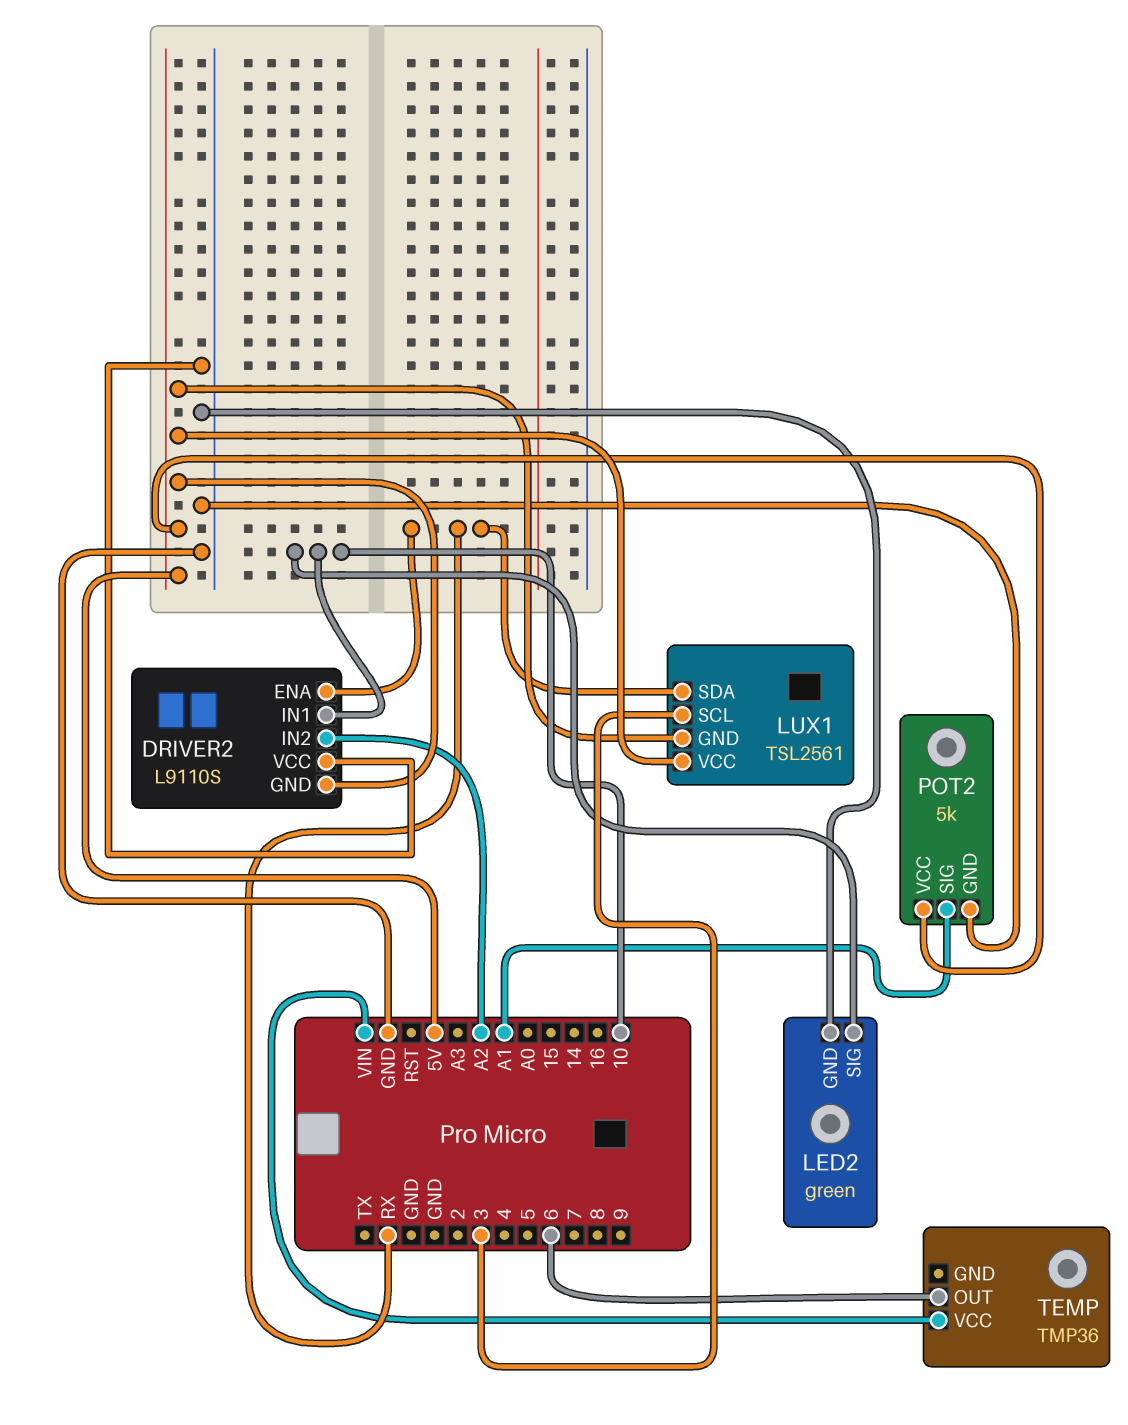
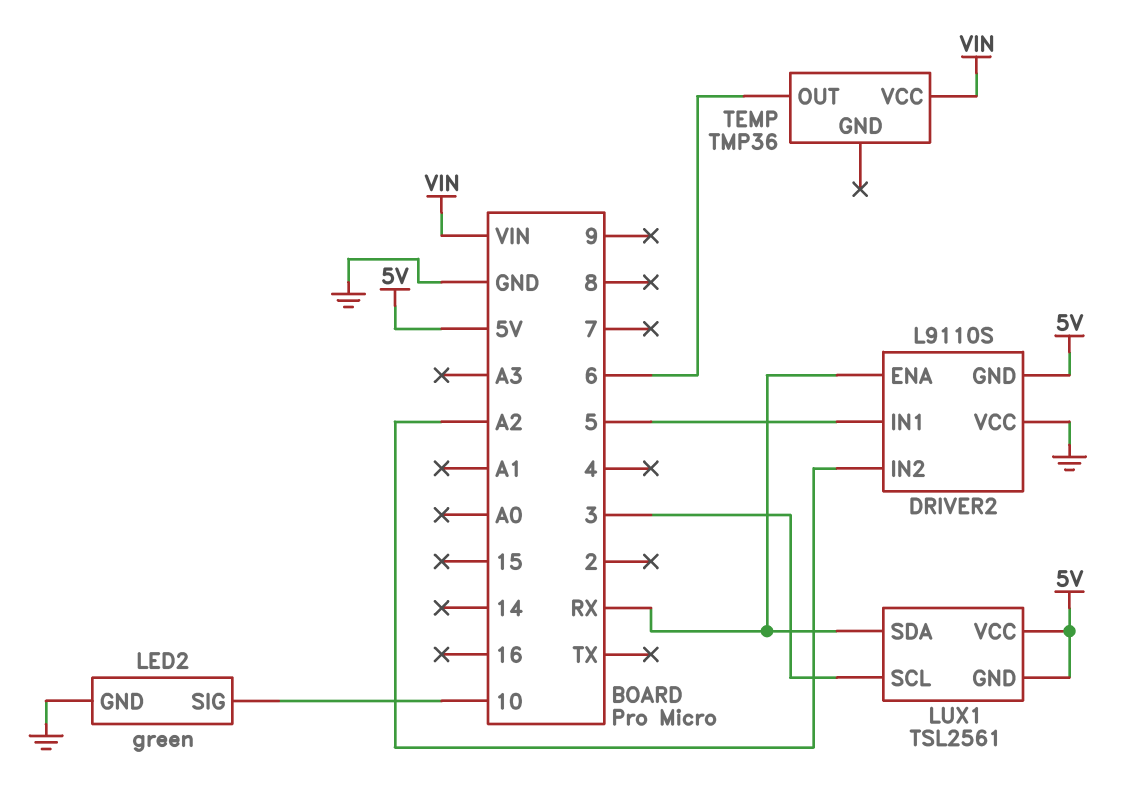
DRIVER2 pin IN1: 10 -> 5
POT2: 5k -> none
POT2 pin GND: GND -> none
POT2 pin SIG: A1 -> none
POT2 pin VCC: 5V -> none

